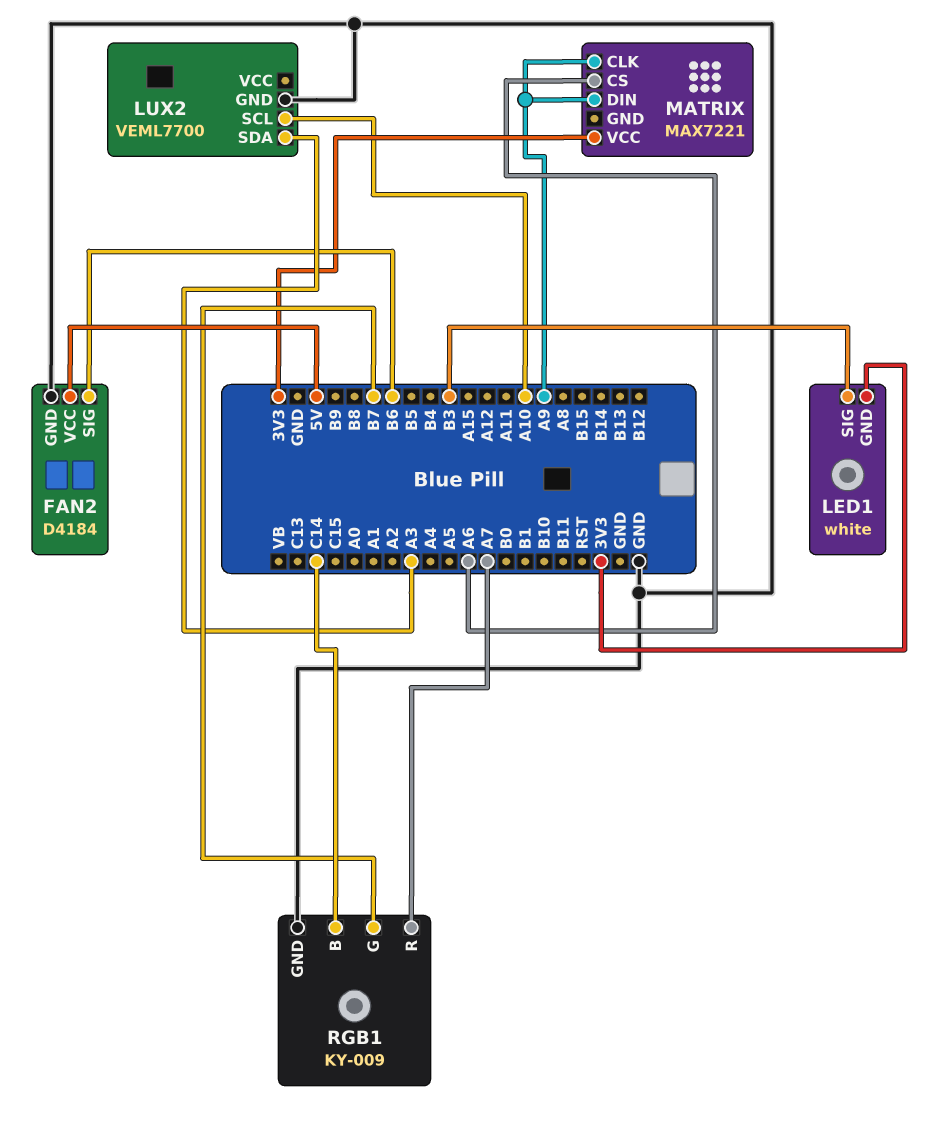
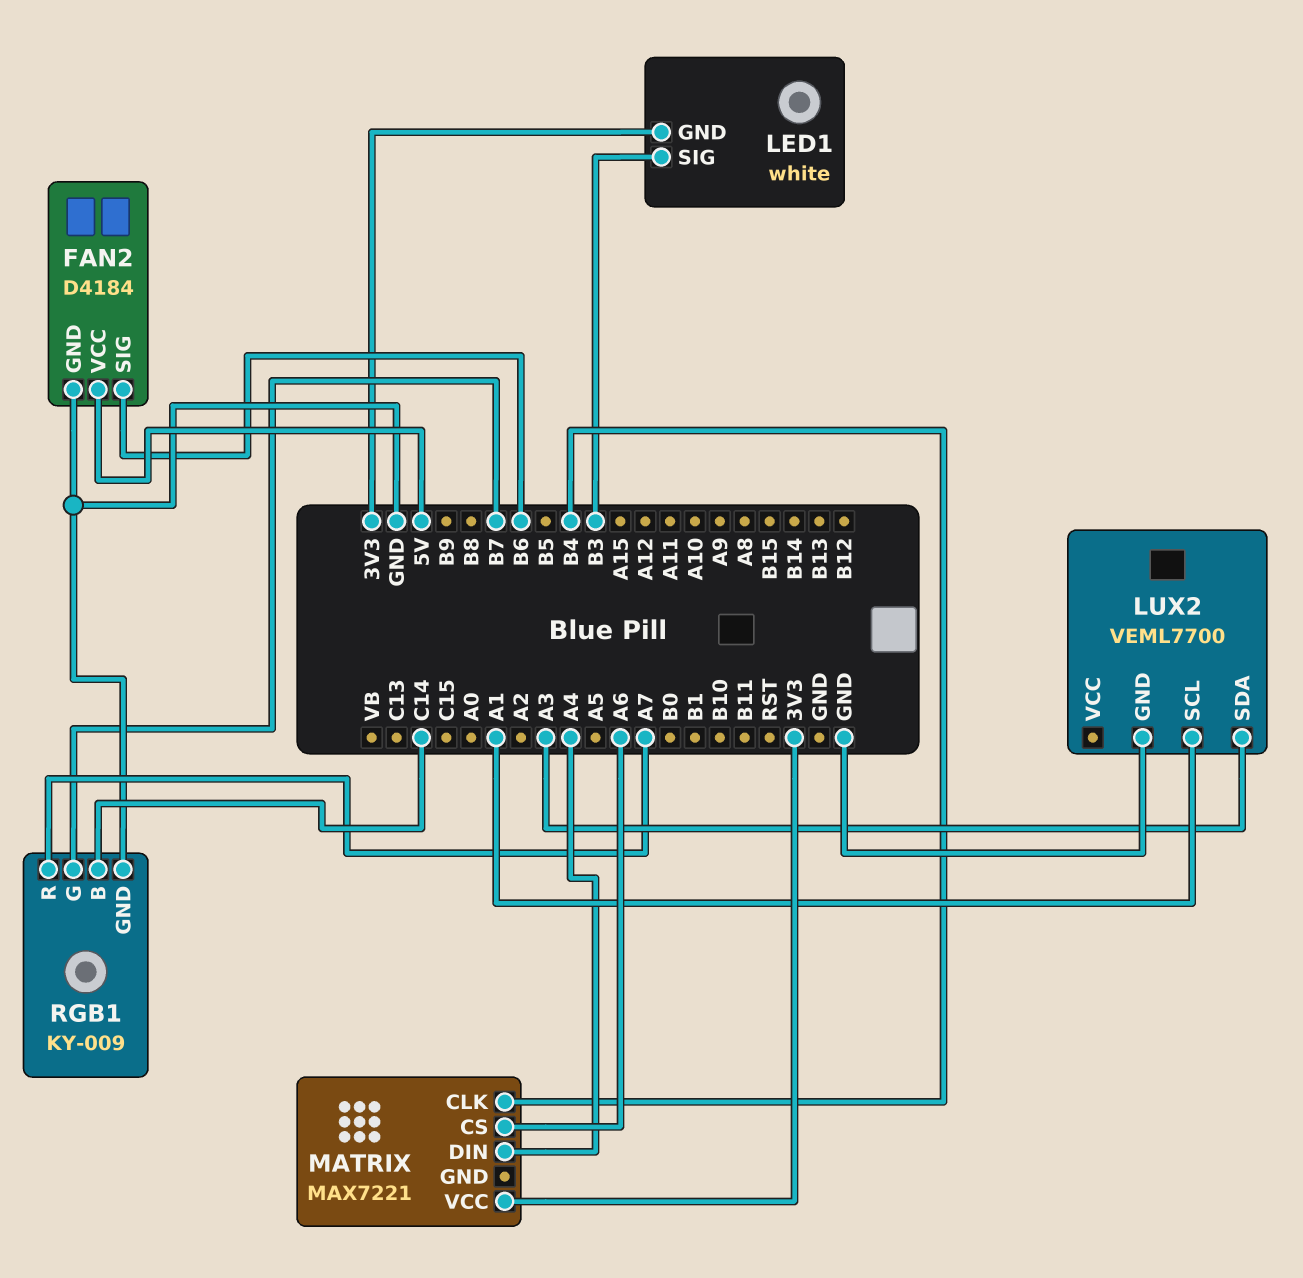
LUX2 pin SCL: A10 -> A1
MATRIX pin CLK: A9 -> B4
MATRIX pin DIN: A9 -> A4

